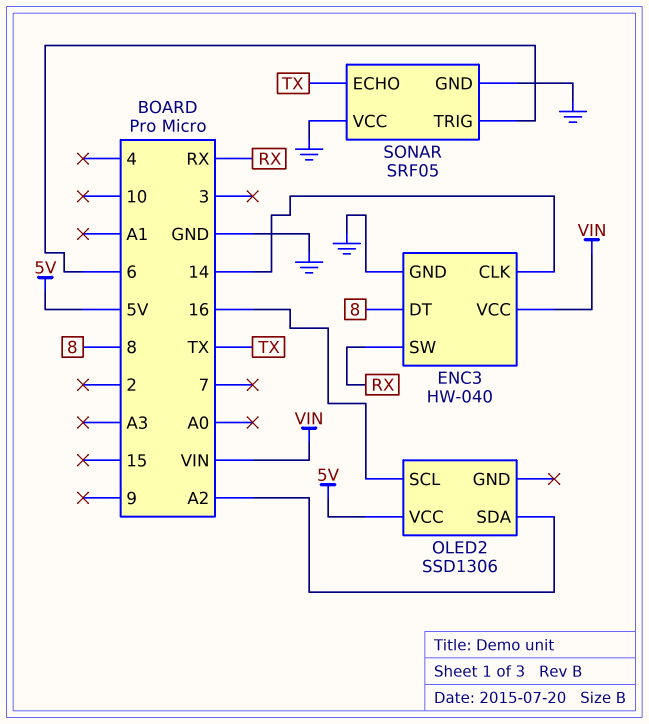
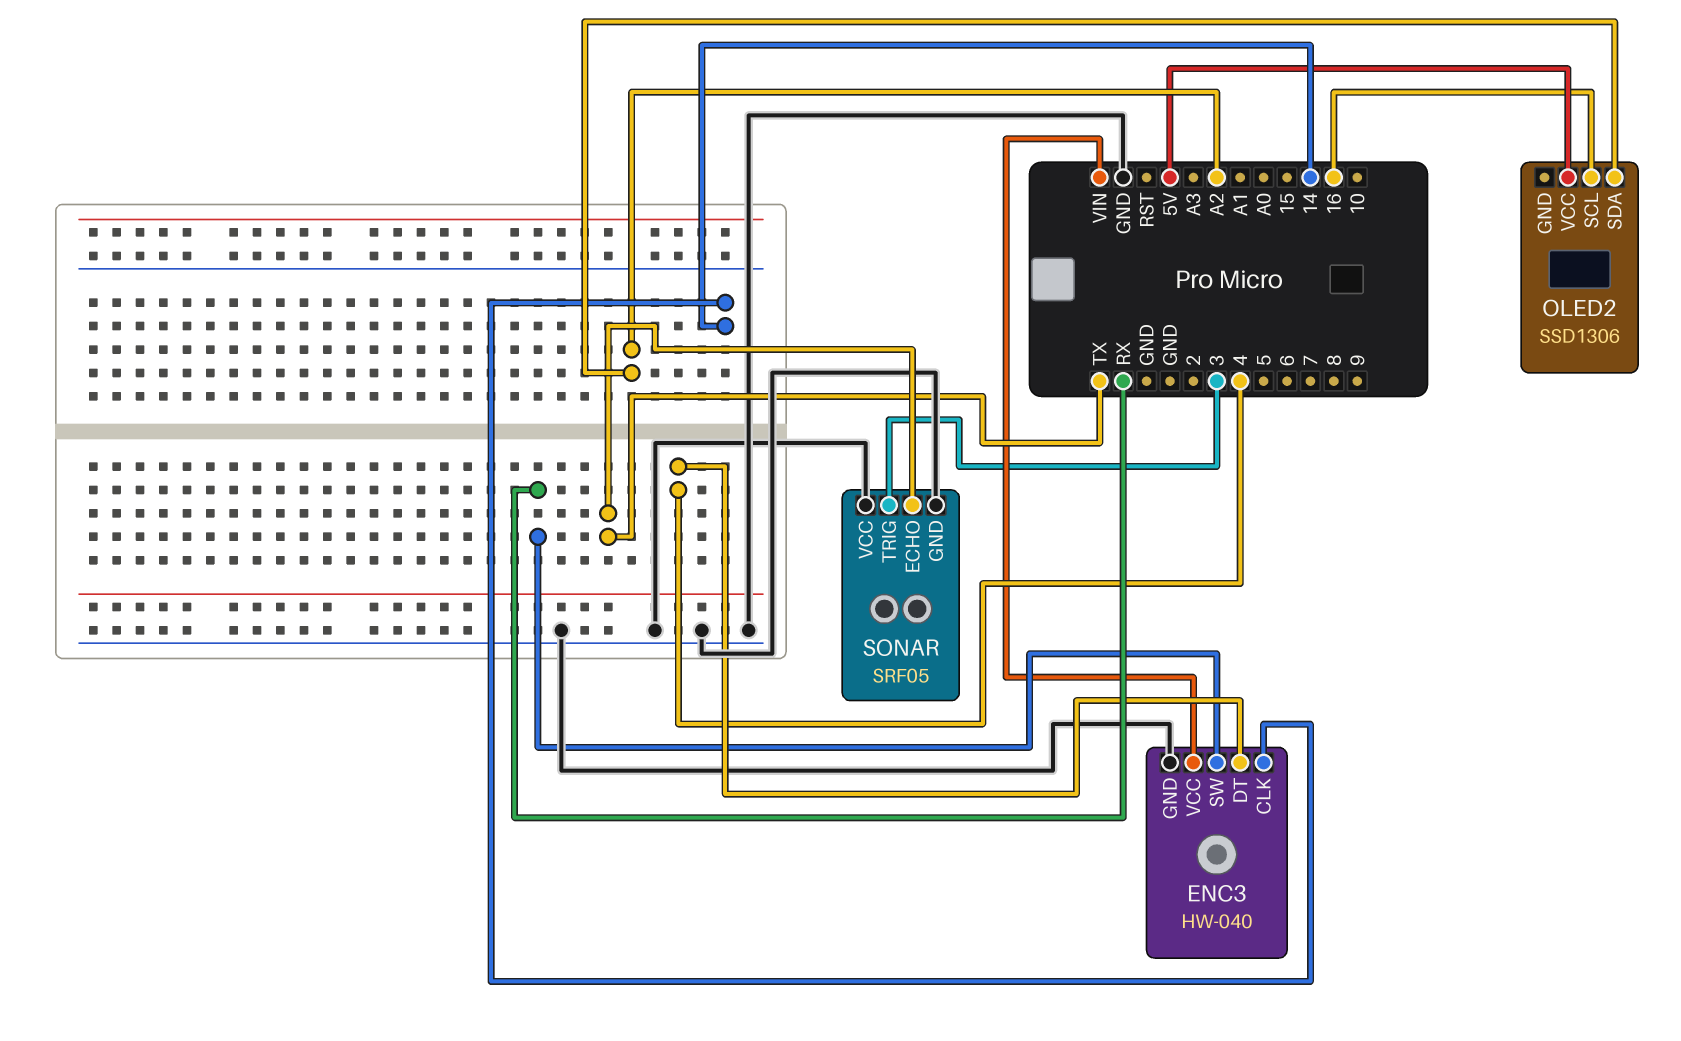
ENC3 pin DT: 8 -> 4
SONAR pin TRIG: 6 -> 3

